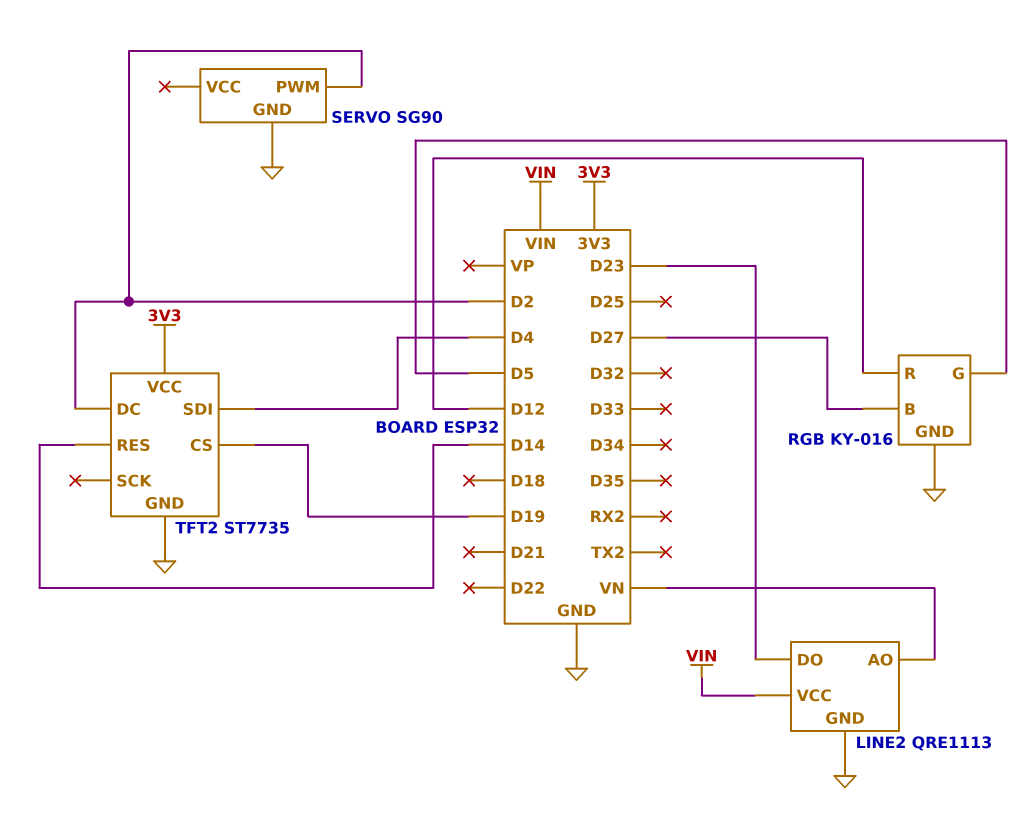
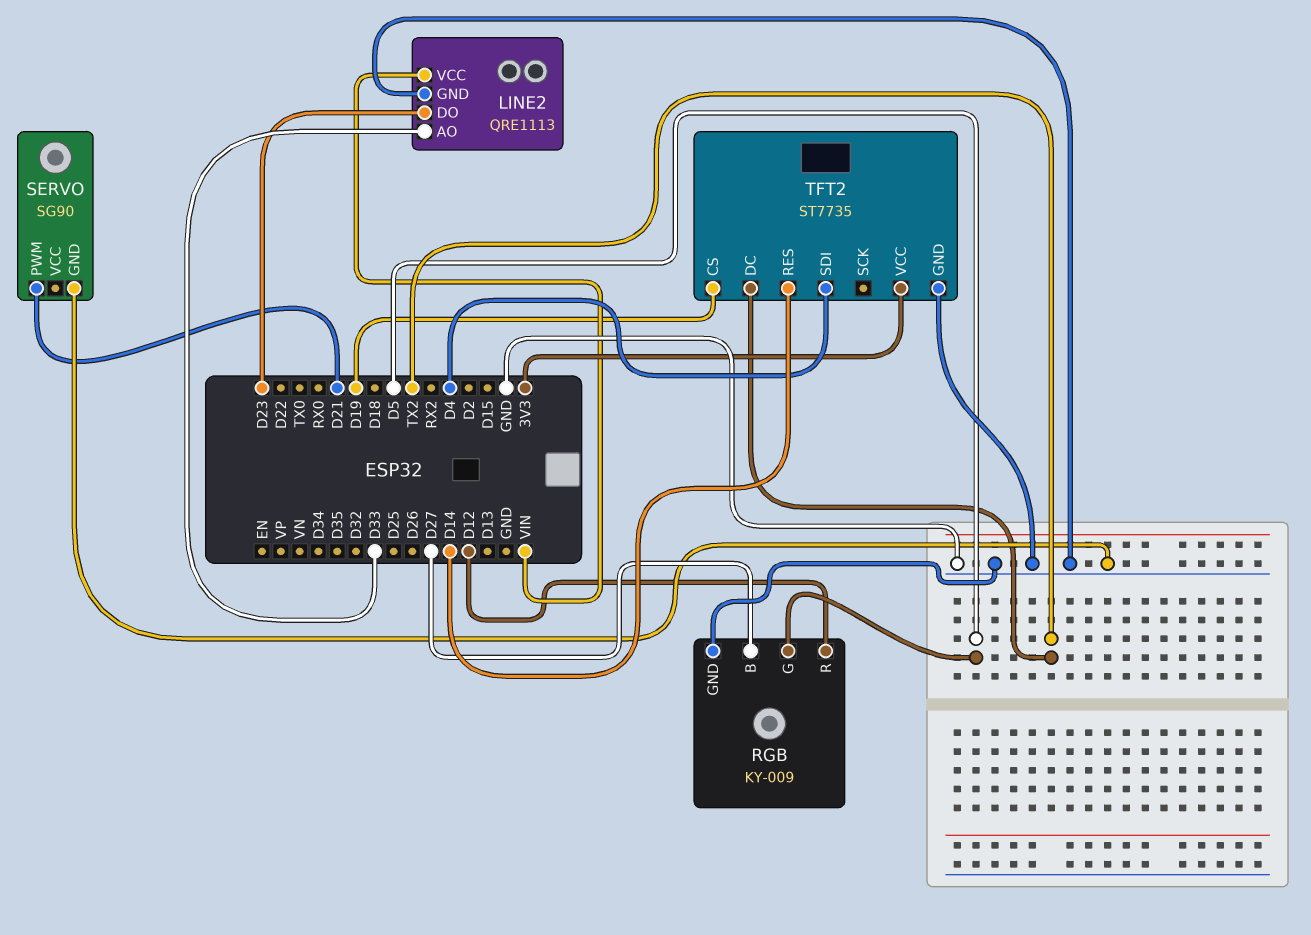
LINE2 pin AO: VN -> D33
RGB: KY-016 -> KY-009
SERVO pin PWM: D2 -> D21
TFT2 pin DC: D2 -> TX2

